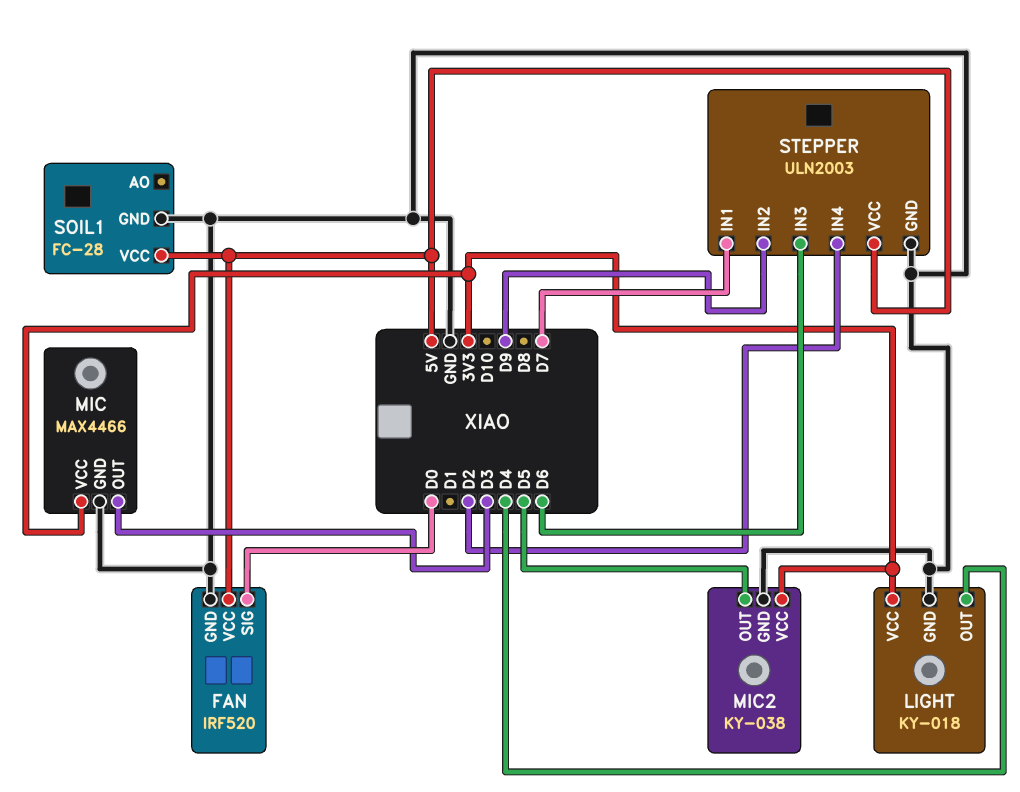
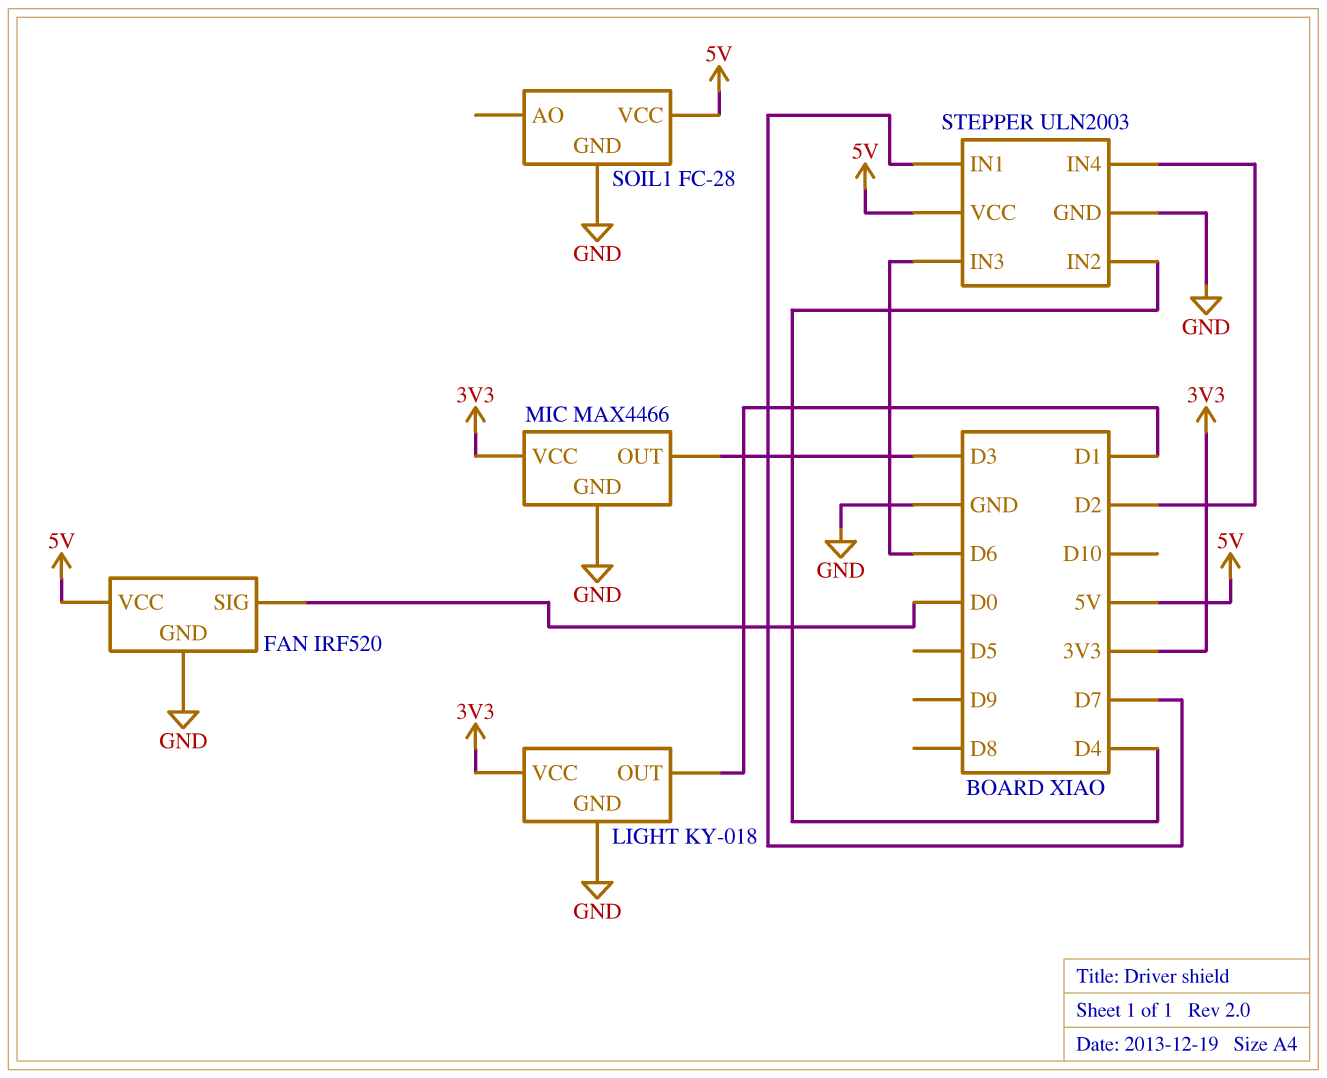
LIGHT pin OUT: D4 -> D1
MIC2: KY-038 -> none
MIC2 pin GND: GND -> none
MIC2 pin OUT: D5 -> none
MIC2 pin VCC: 3V3 -> none
STEPPER pin IN2: D9 -> D4

